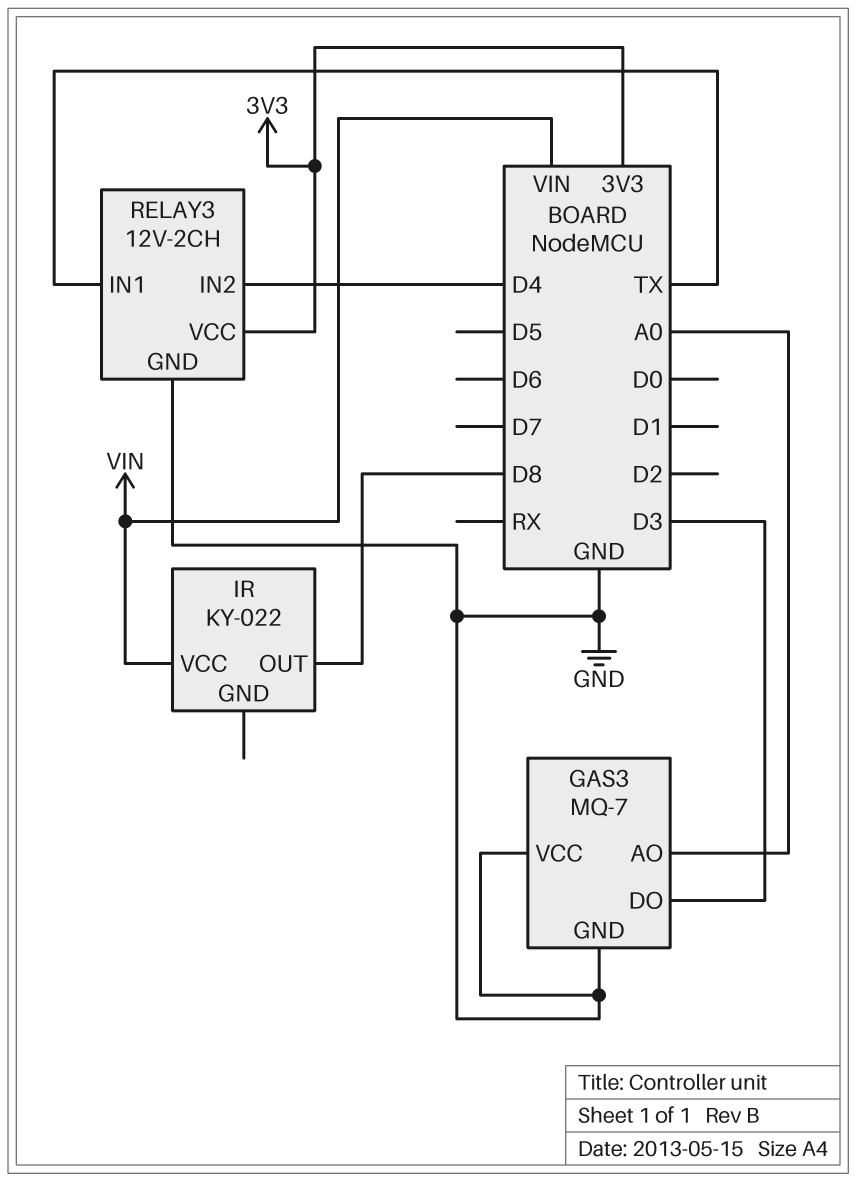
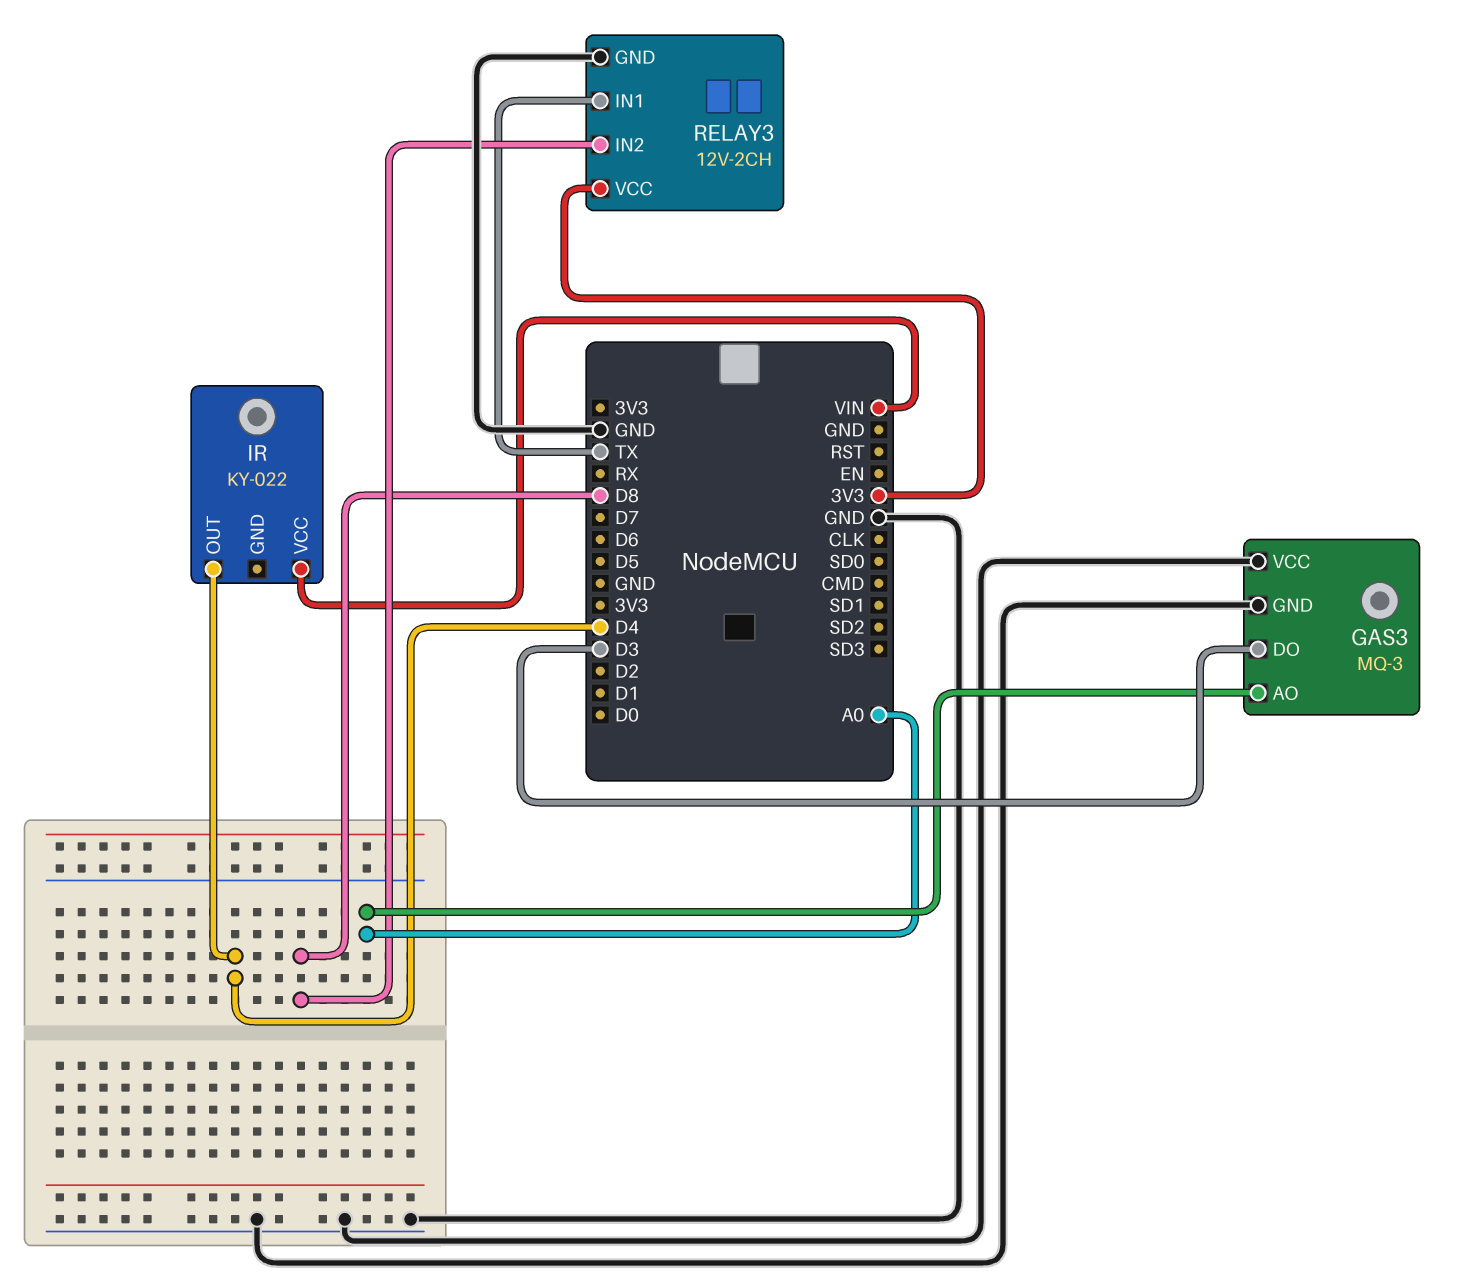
GAS3: MQ-7 -> MQ-3
IR pin OUT: D8 -> D4
RELAY3 pin IN2: D4 -> D8

